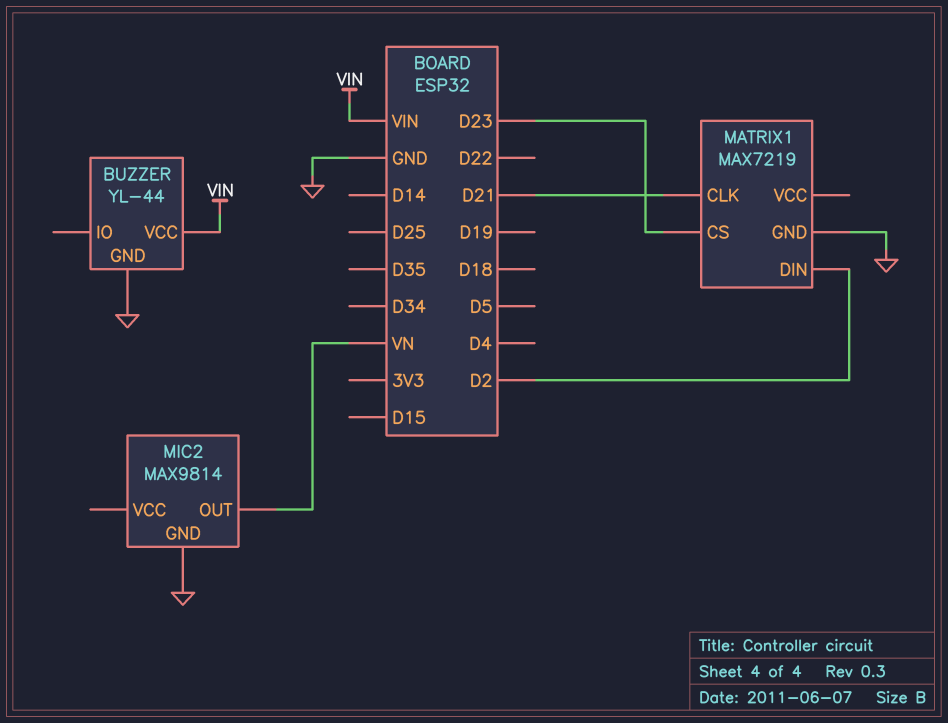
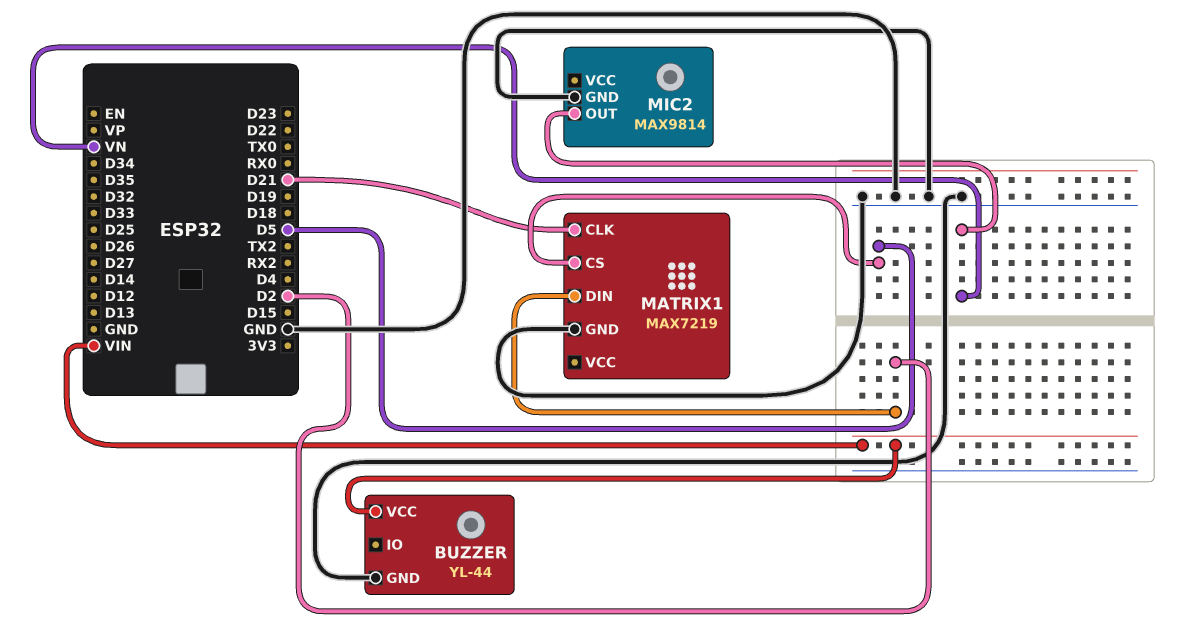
MATRIX1 pin CS: D23 -> D5

